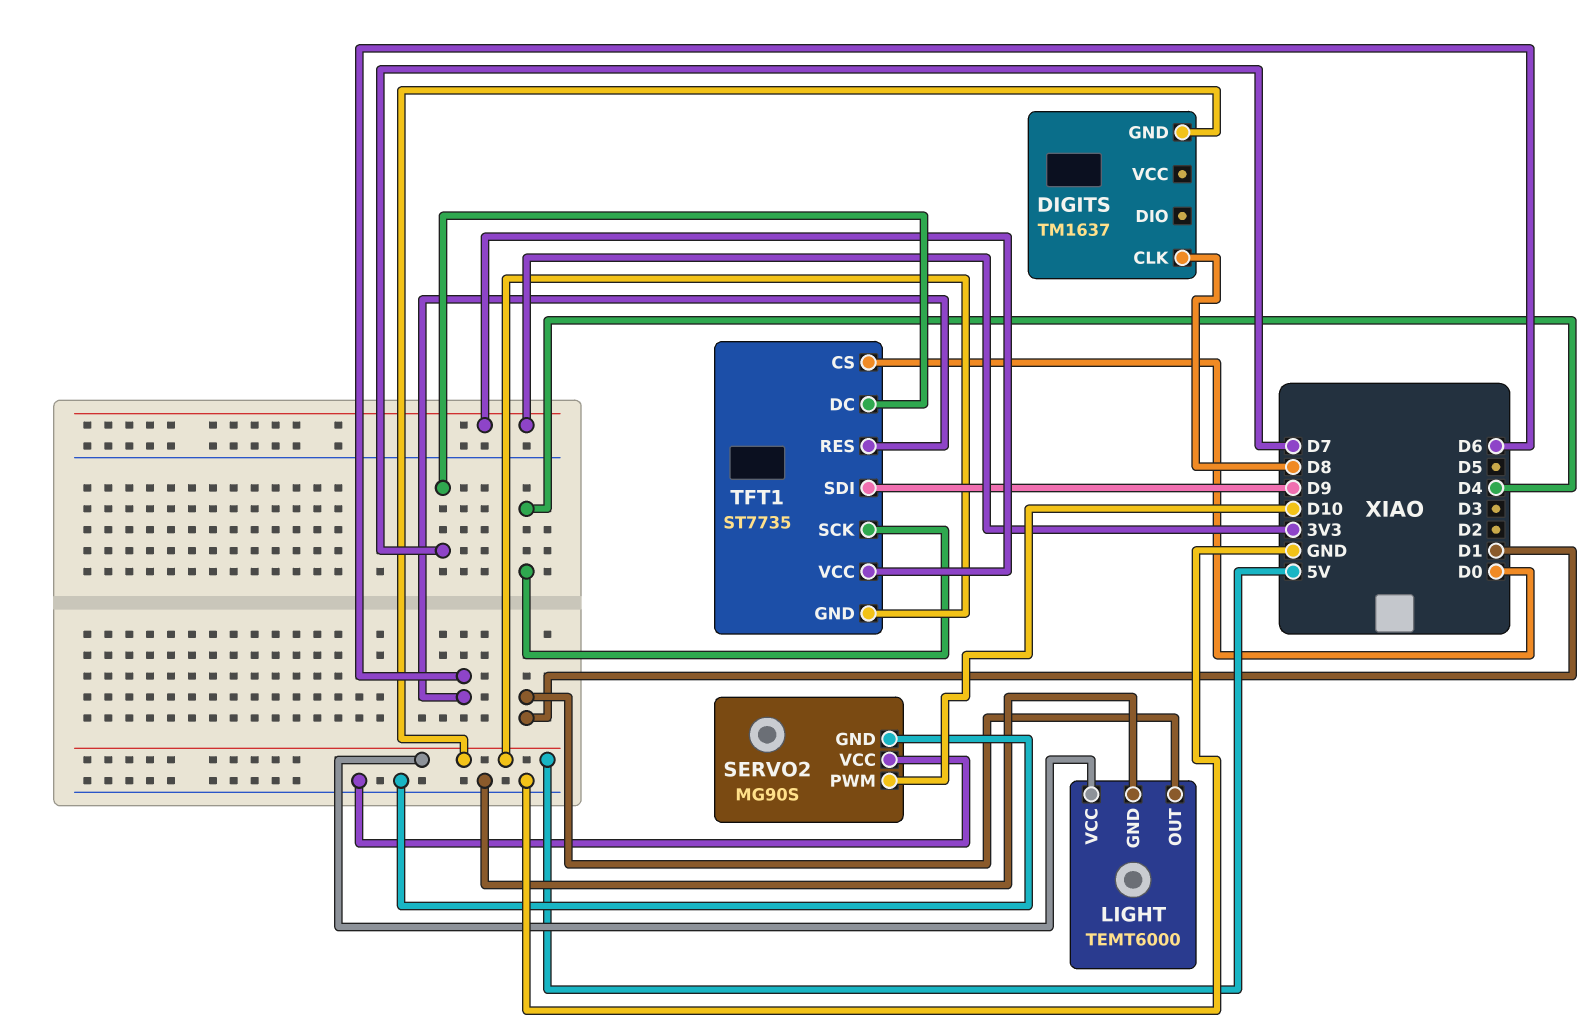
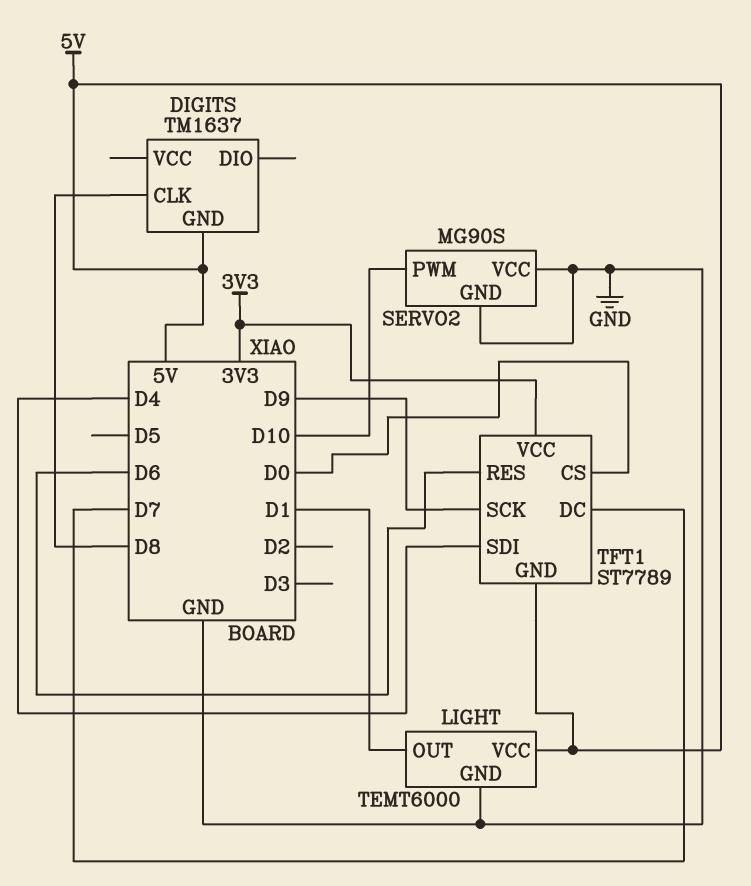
TFT1: ST7735 -> ST7789
TFT1 pin SCK: D4 -> D9
TFT1 pin SDI: D9 -> D4

